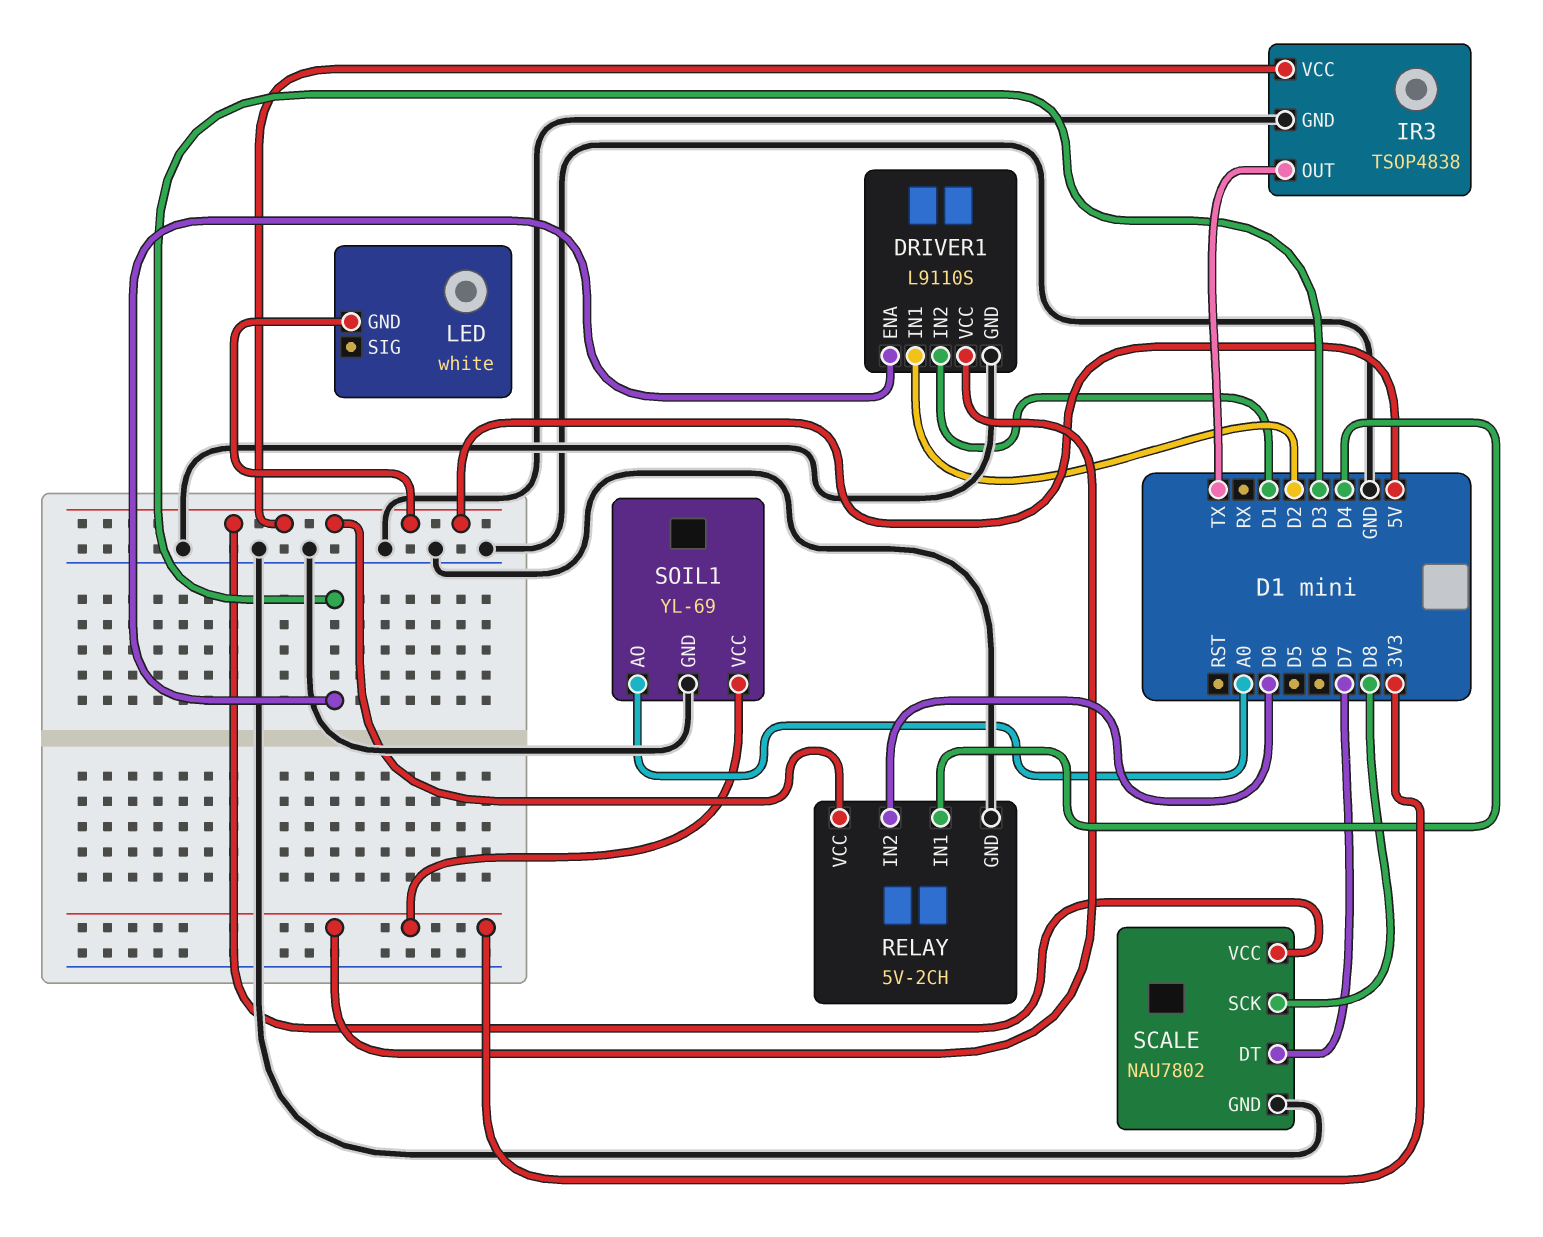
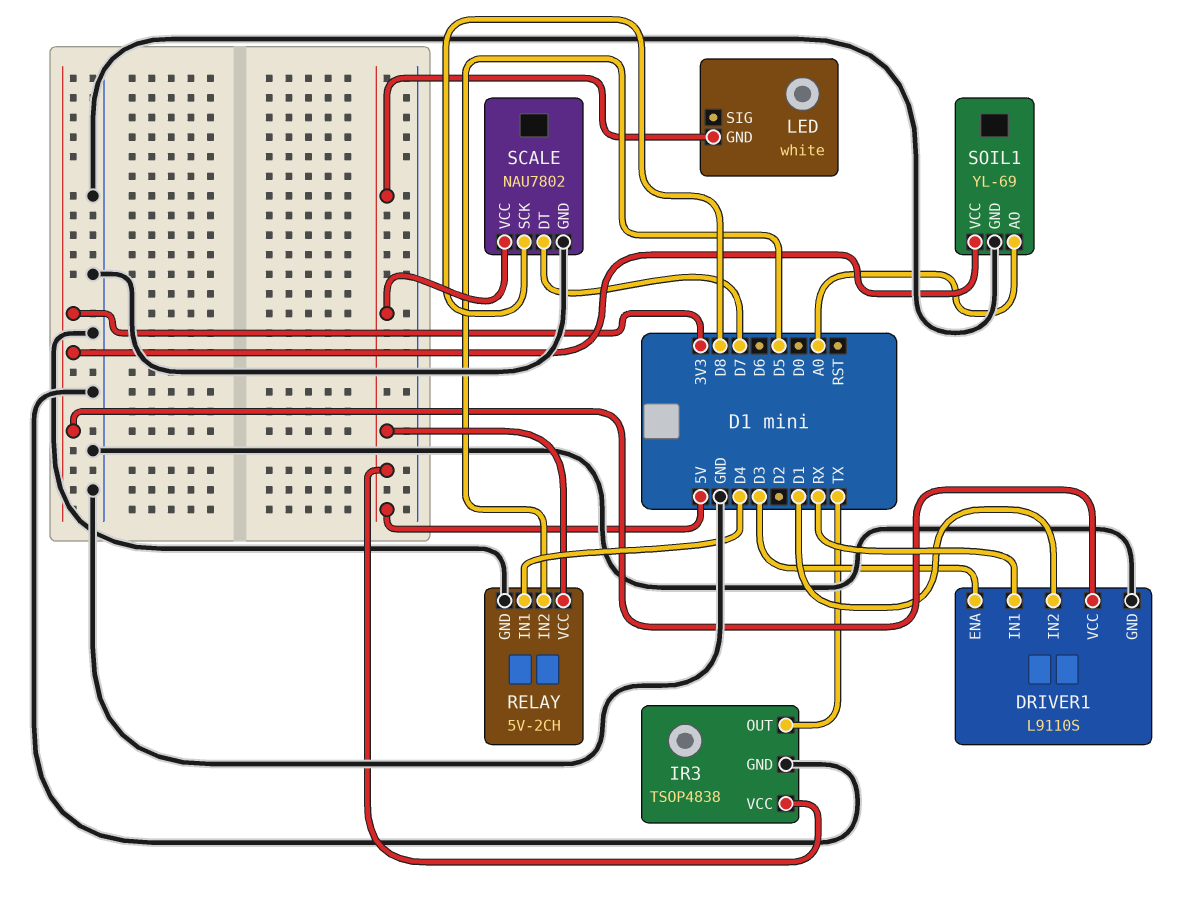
DRIVER1 pin IN1: D2 -> RX
RELAY pin IN2: D0 -> D5

